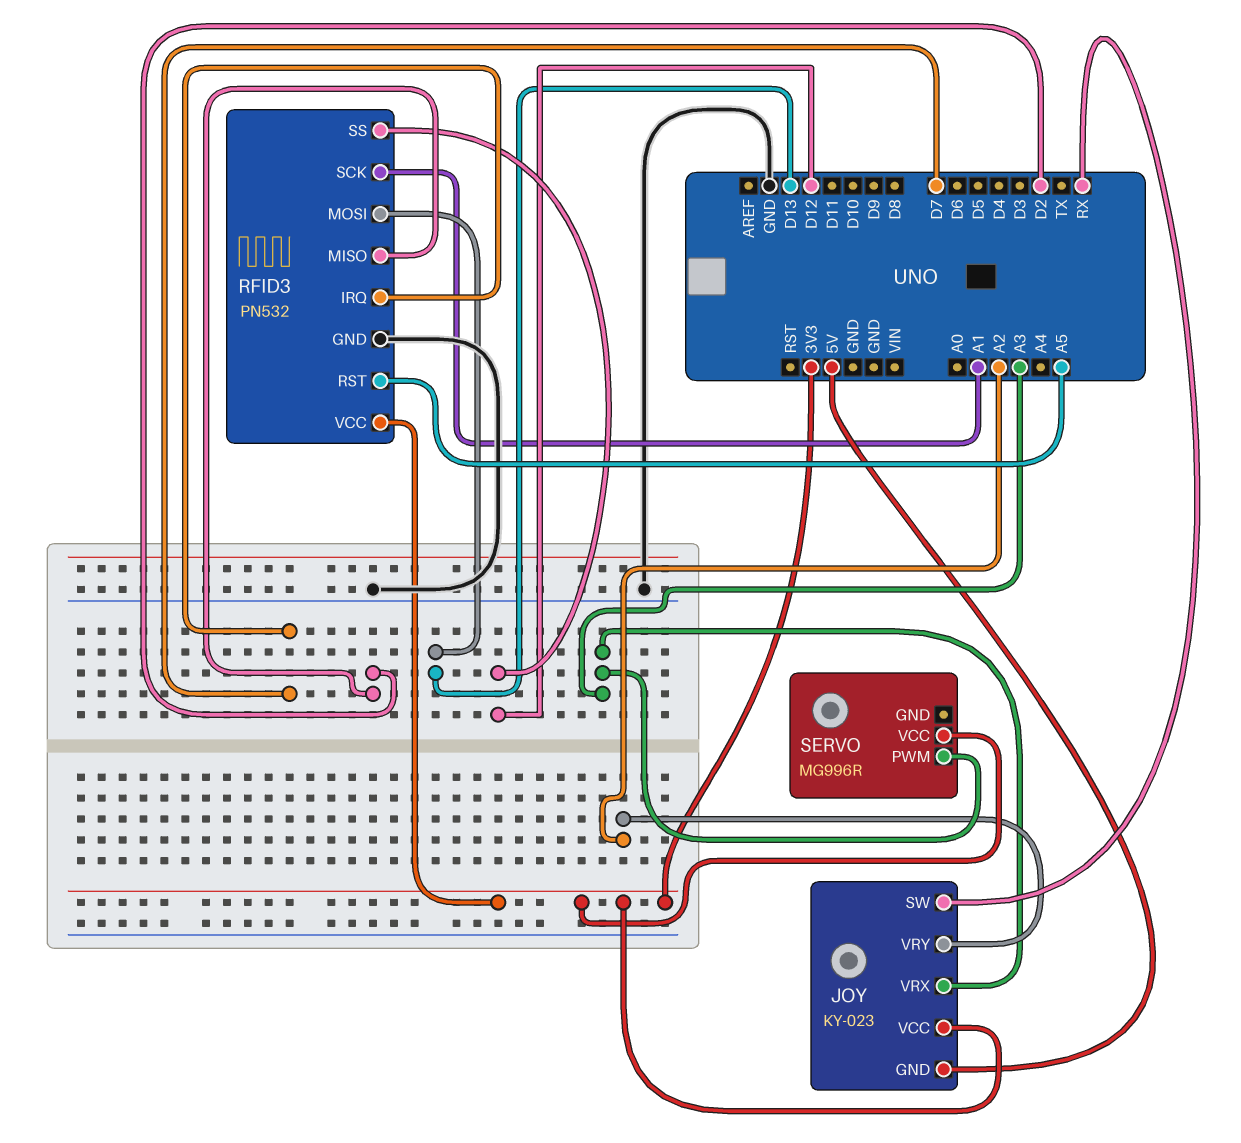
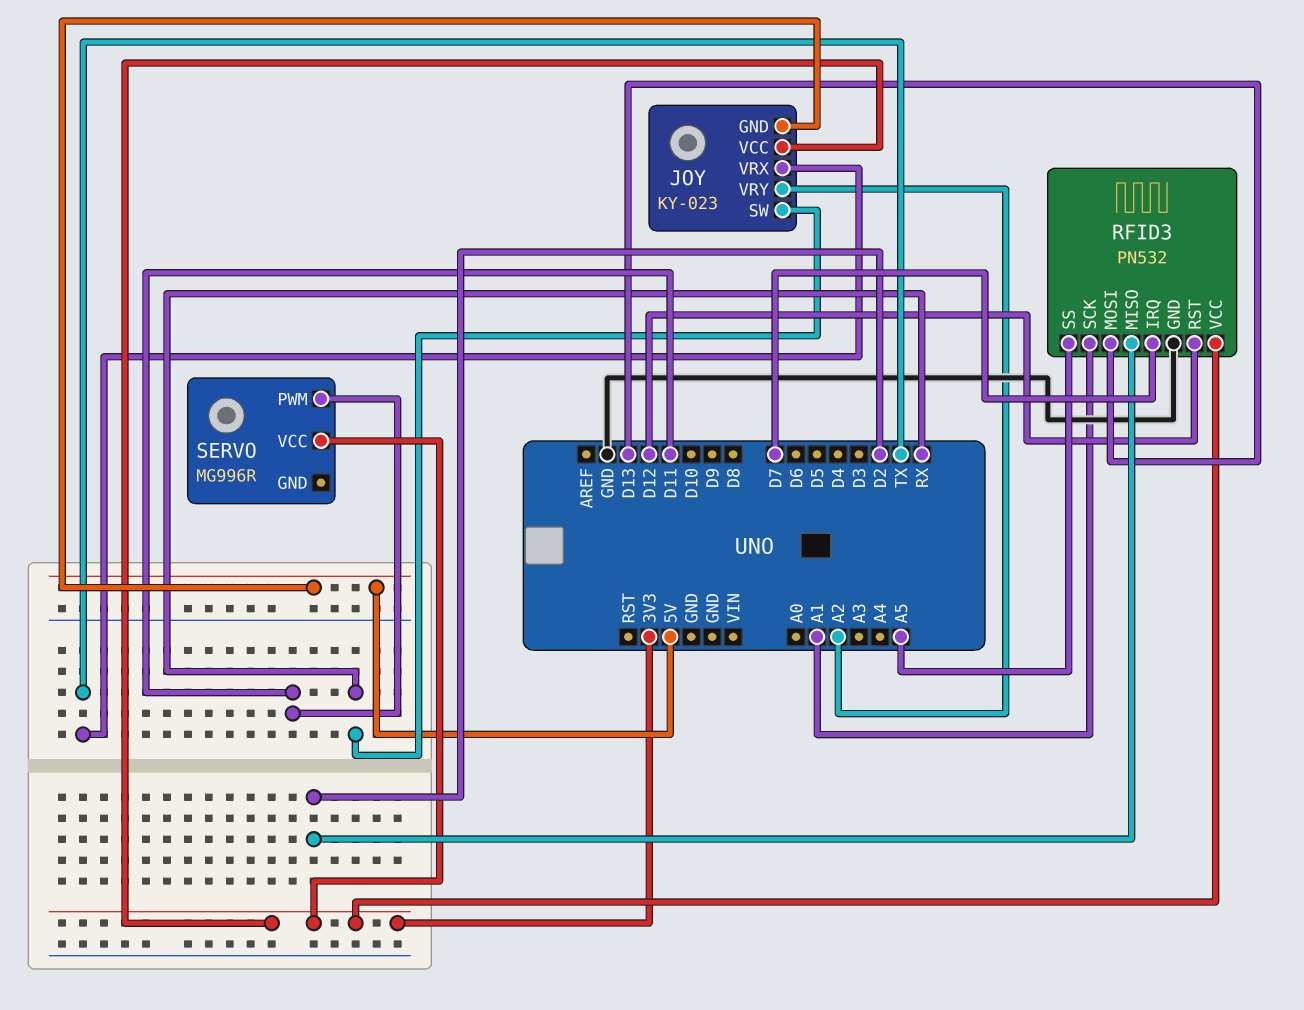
JOY pin VRX: A3 -> TX
RFID3 pin RST: A5 -> D12
RFID3 pin SS: D12 -> A5
SERVO pin PWM: A3 -> D11

